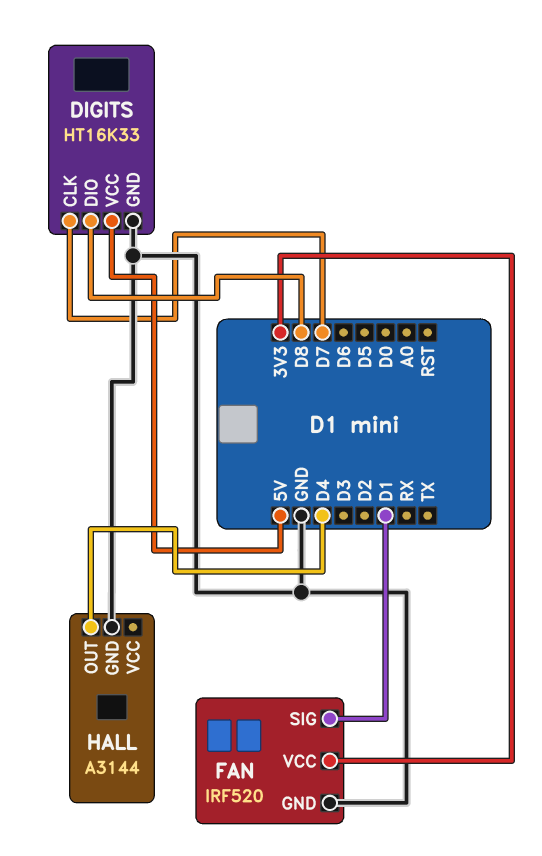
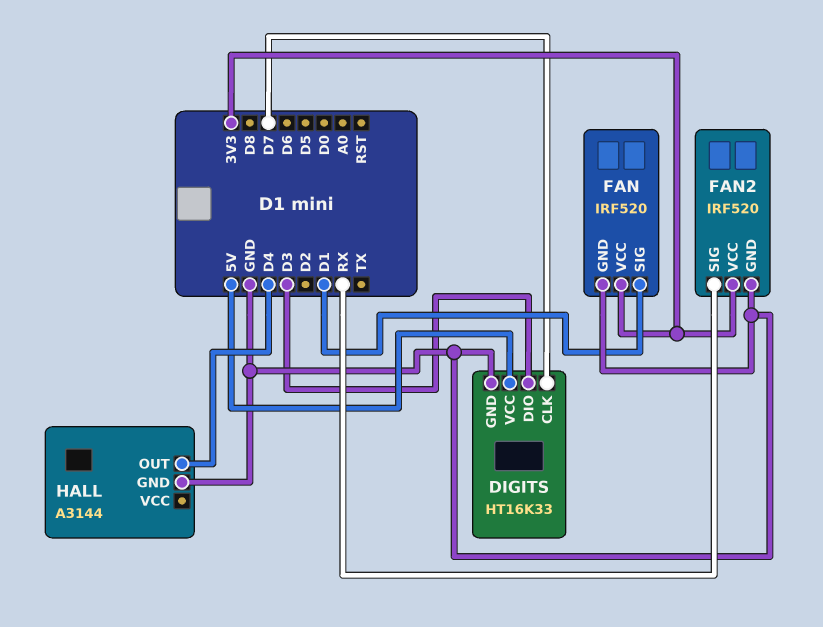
DIGITS pin DIO: D8 -> D3
FAN2: none -> IRF520
FAN2 pin GND: none -> GND
FAN2 pin SIG: none -> RX
FAN2 pin VCC: none -> 3V3

